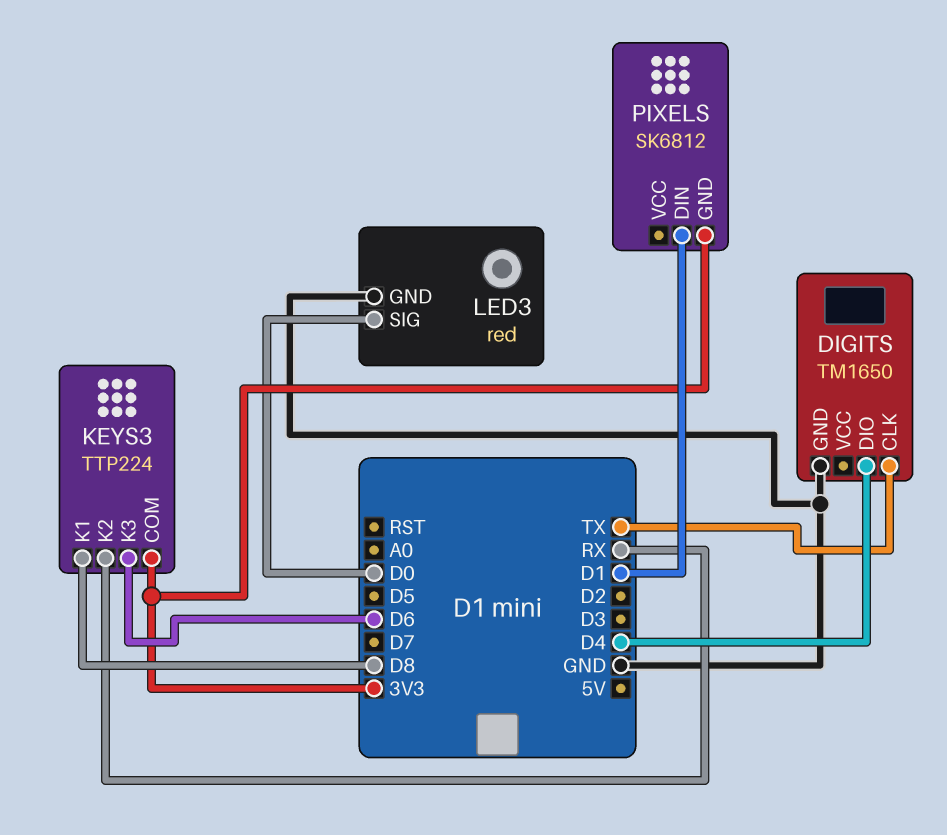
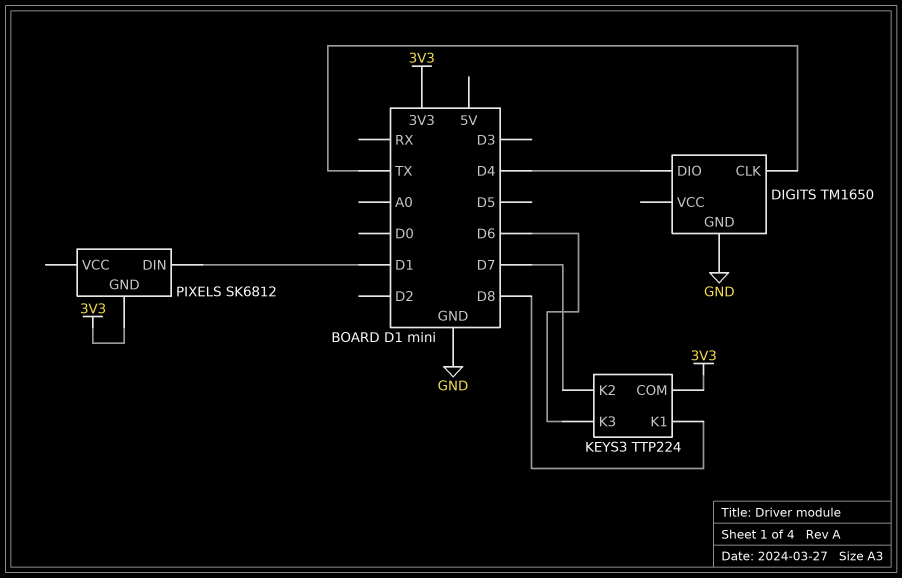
KEYS3 pin K2: RX -> D7
LED3: red -> none
LED3 pin GND: GND -> none
LED3 pin SIG: D0 -> none

